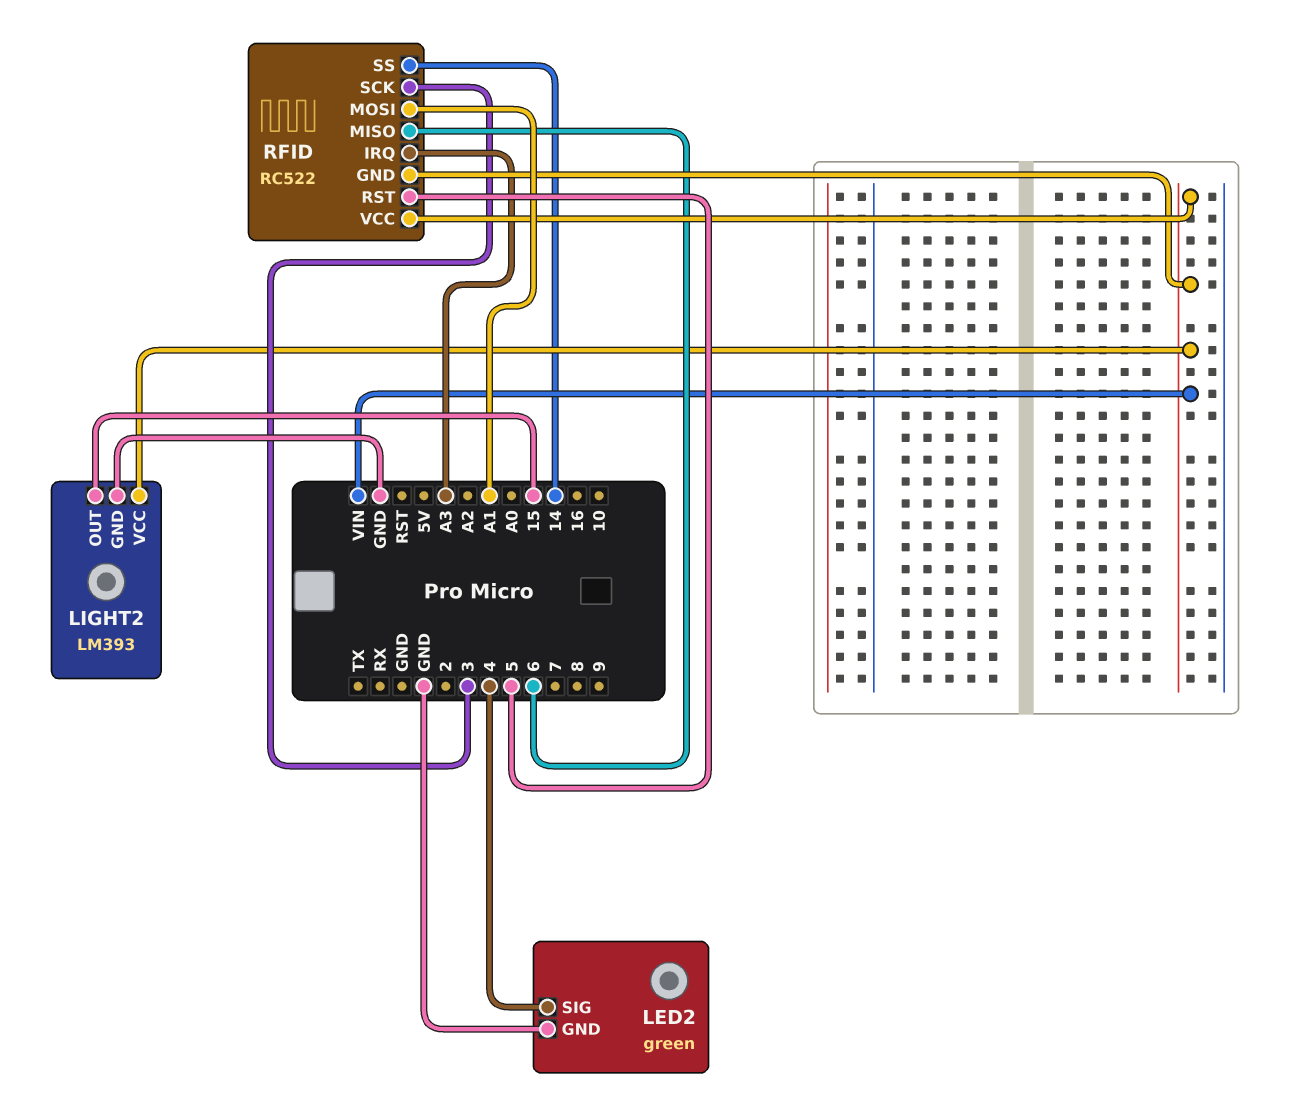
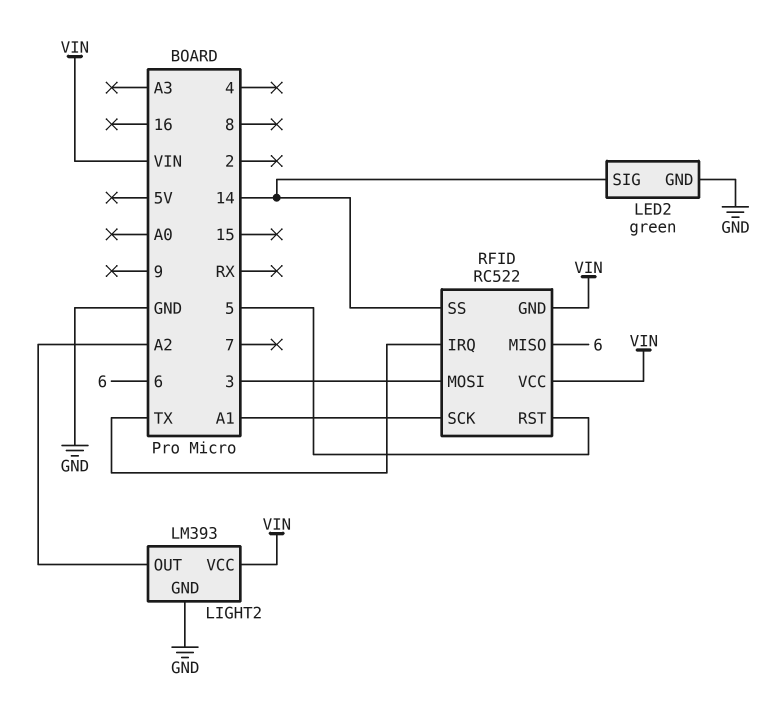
LED2 pin SIG: 4 -> 14
LIGHT2 pin OUT: 15 -> A2
RFID pin IRQ: A3 -> TX
RFID pin MOSI: A1 -> 3
RFID pin SCK: 3 -> A1

